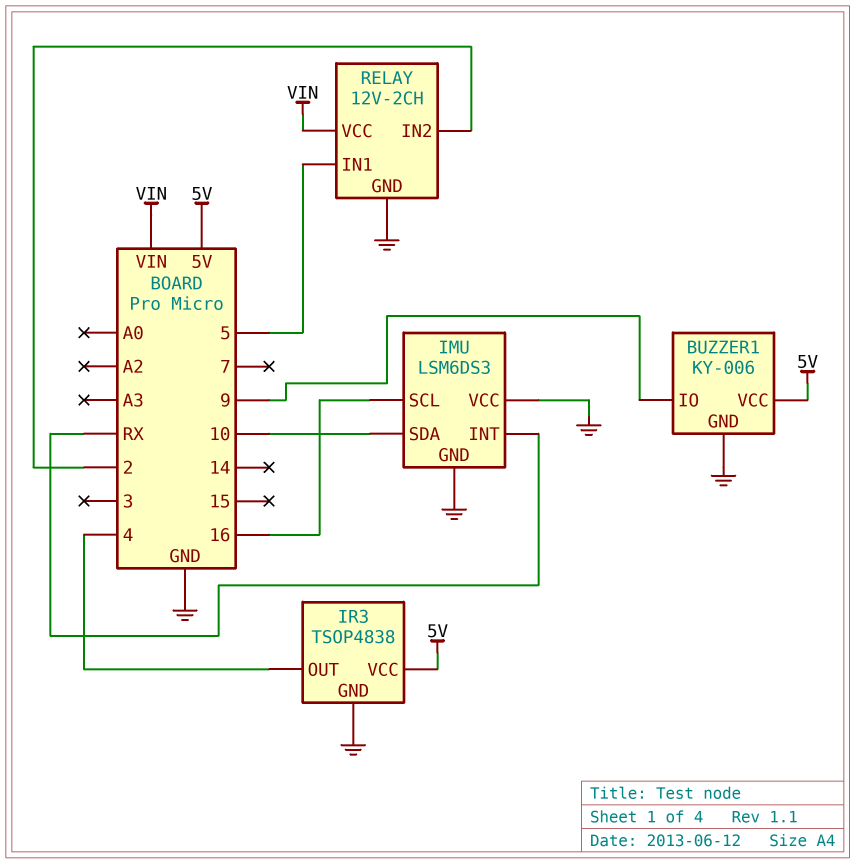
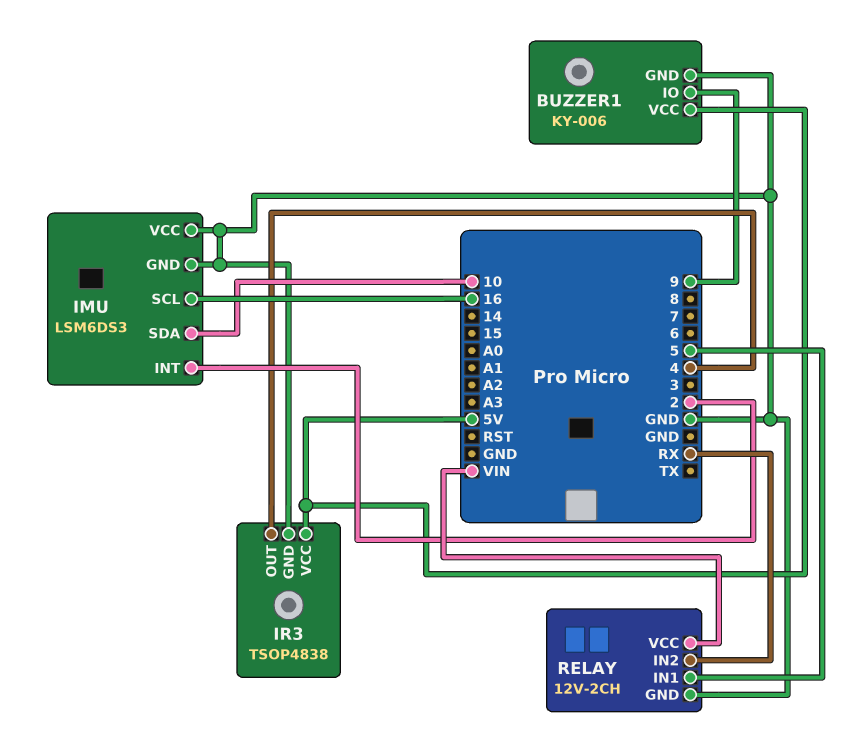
IMU pin INT: RX -> 2
RELAY pin IN2: 2 -> RX

